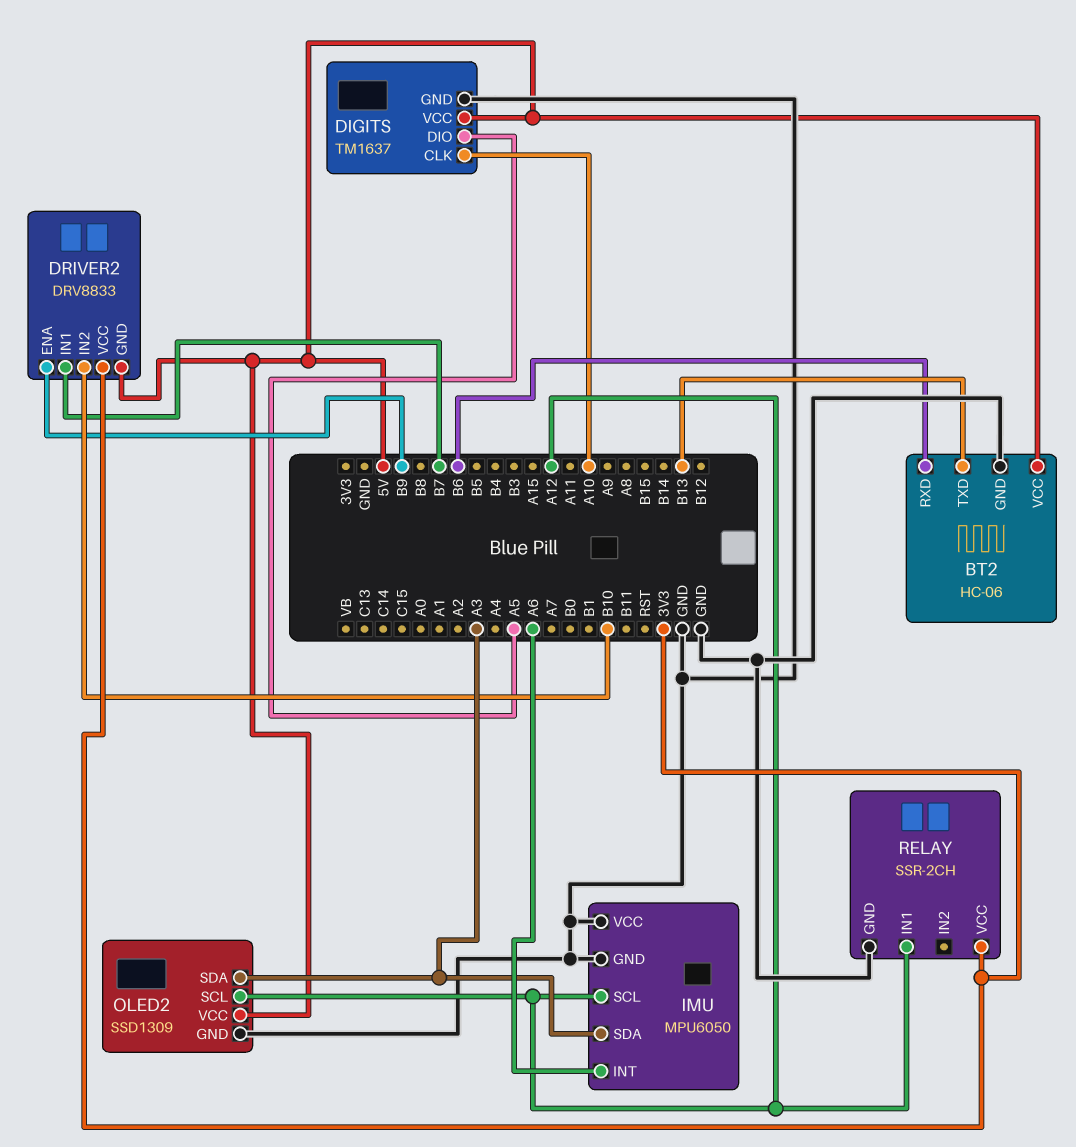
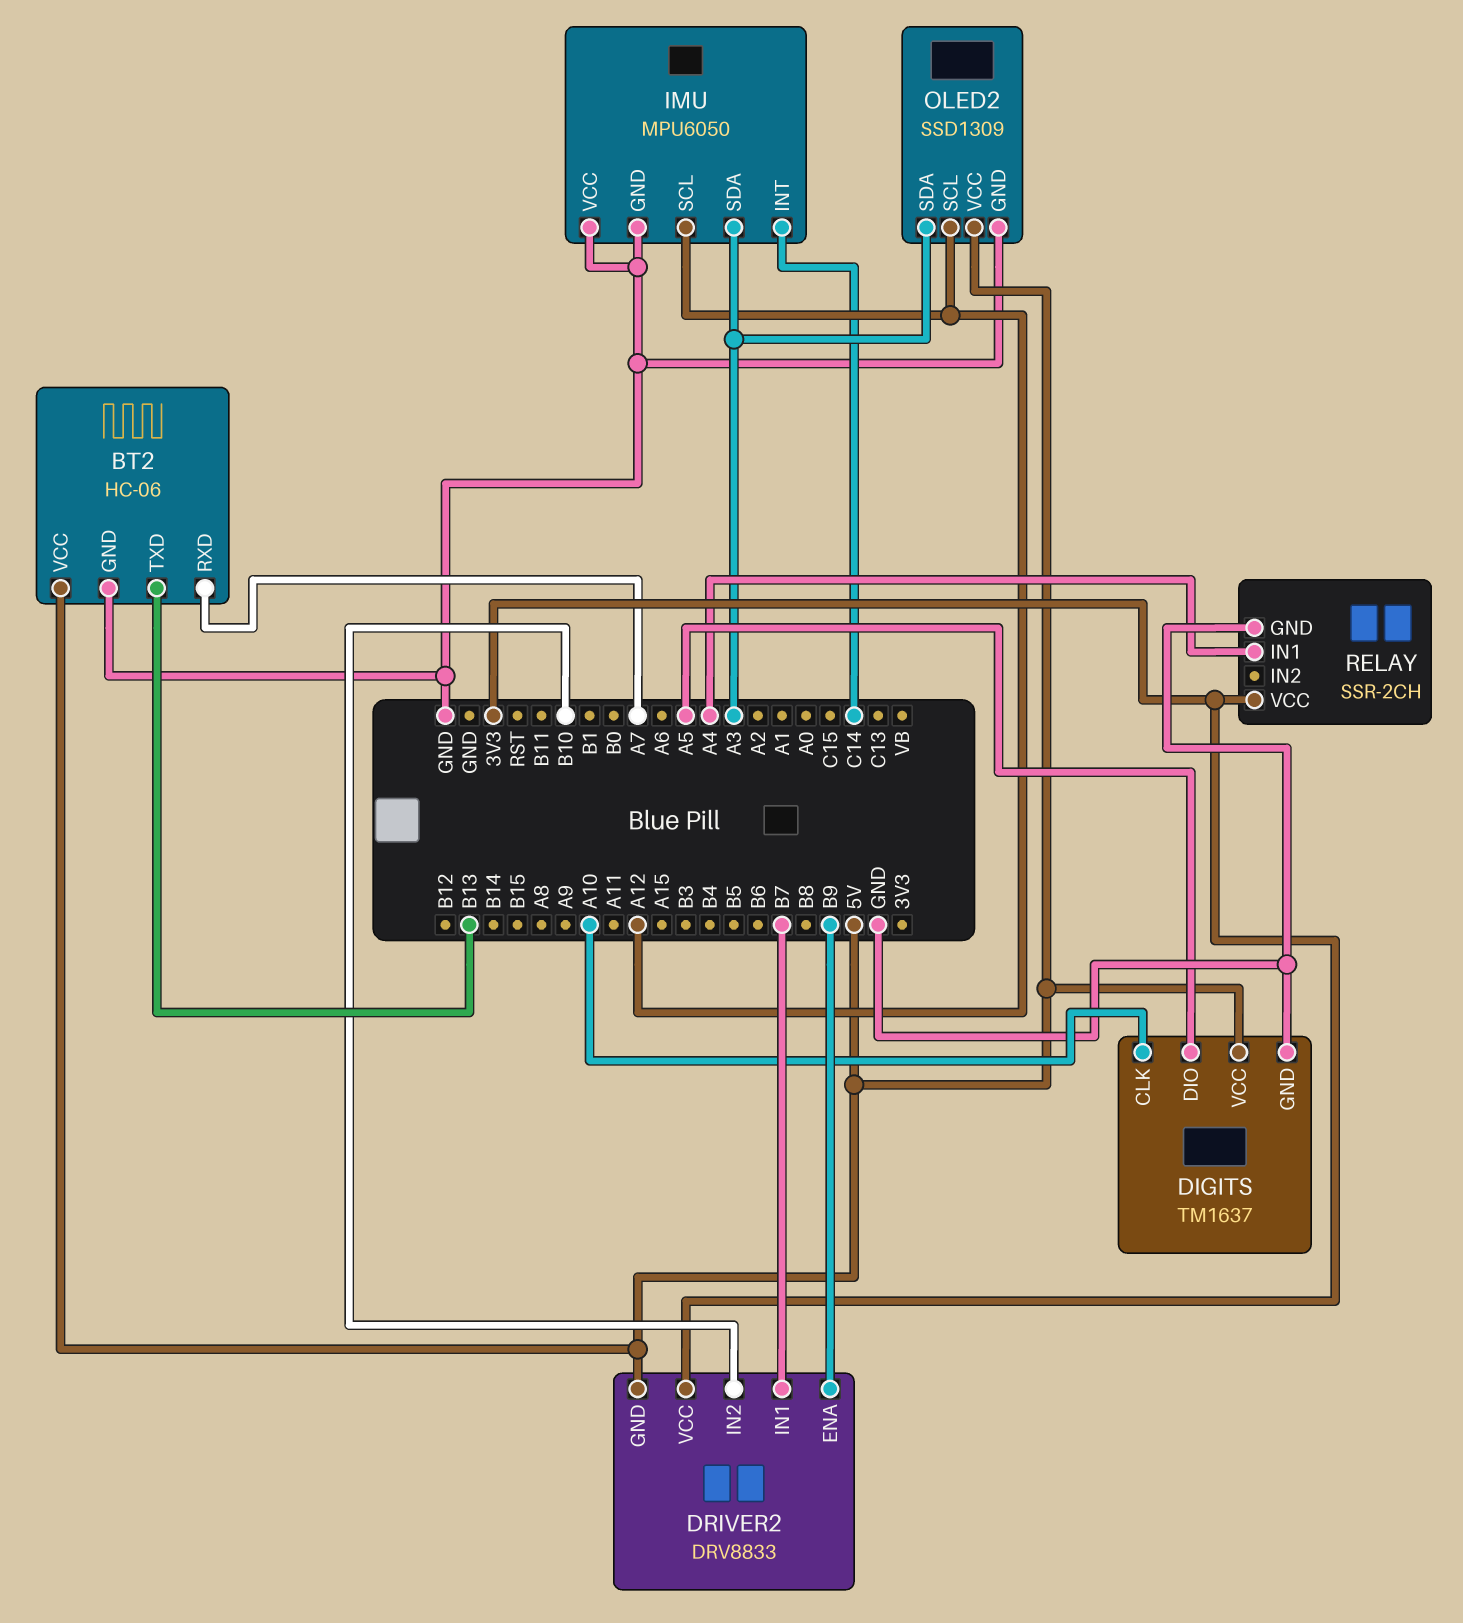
BT2 pin RXD: B6 -> A7
IMU pin INT: A6 -> C14
RELAY pin IN1: A12 -> A4

